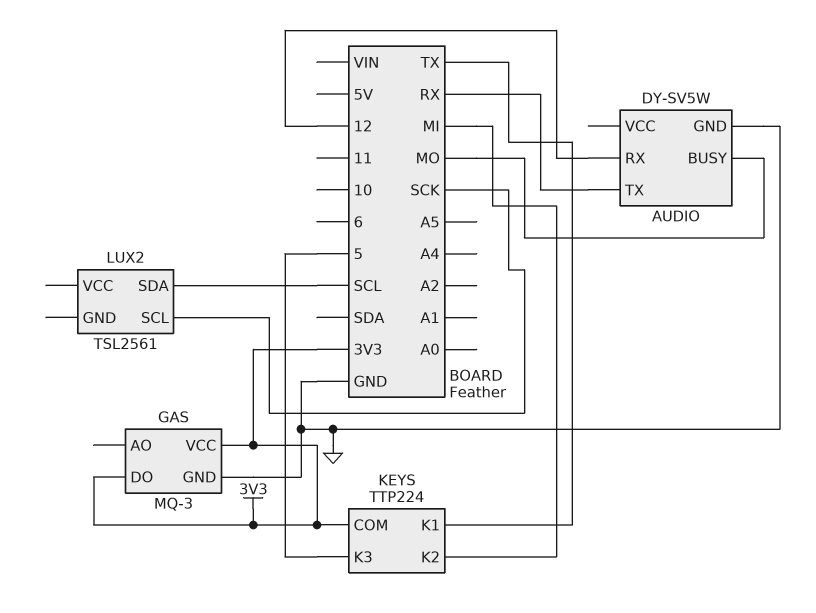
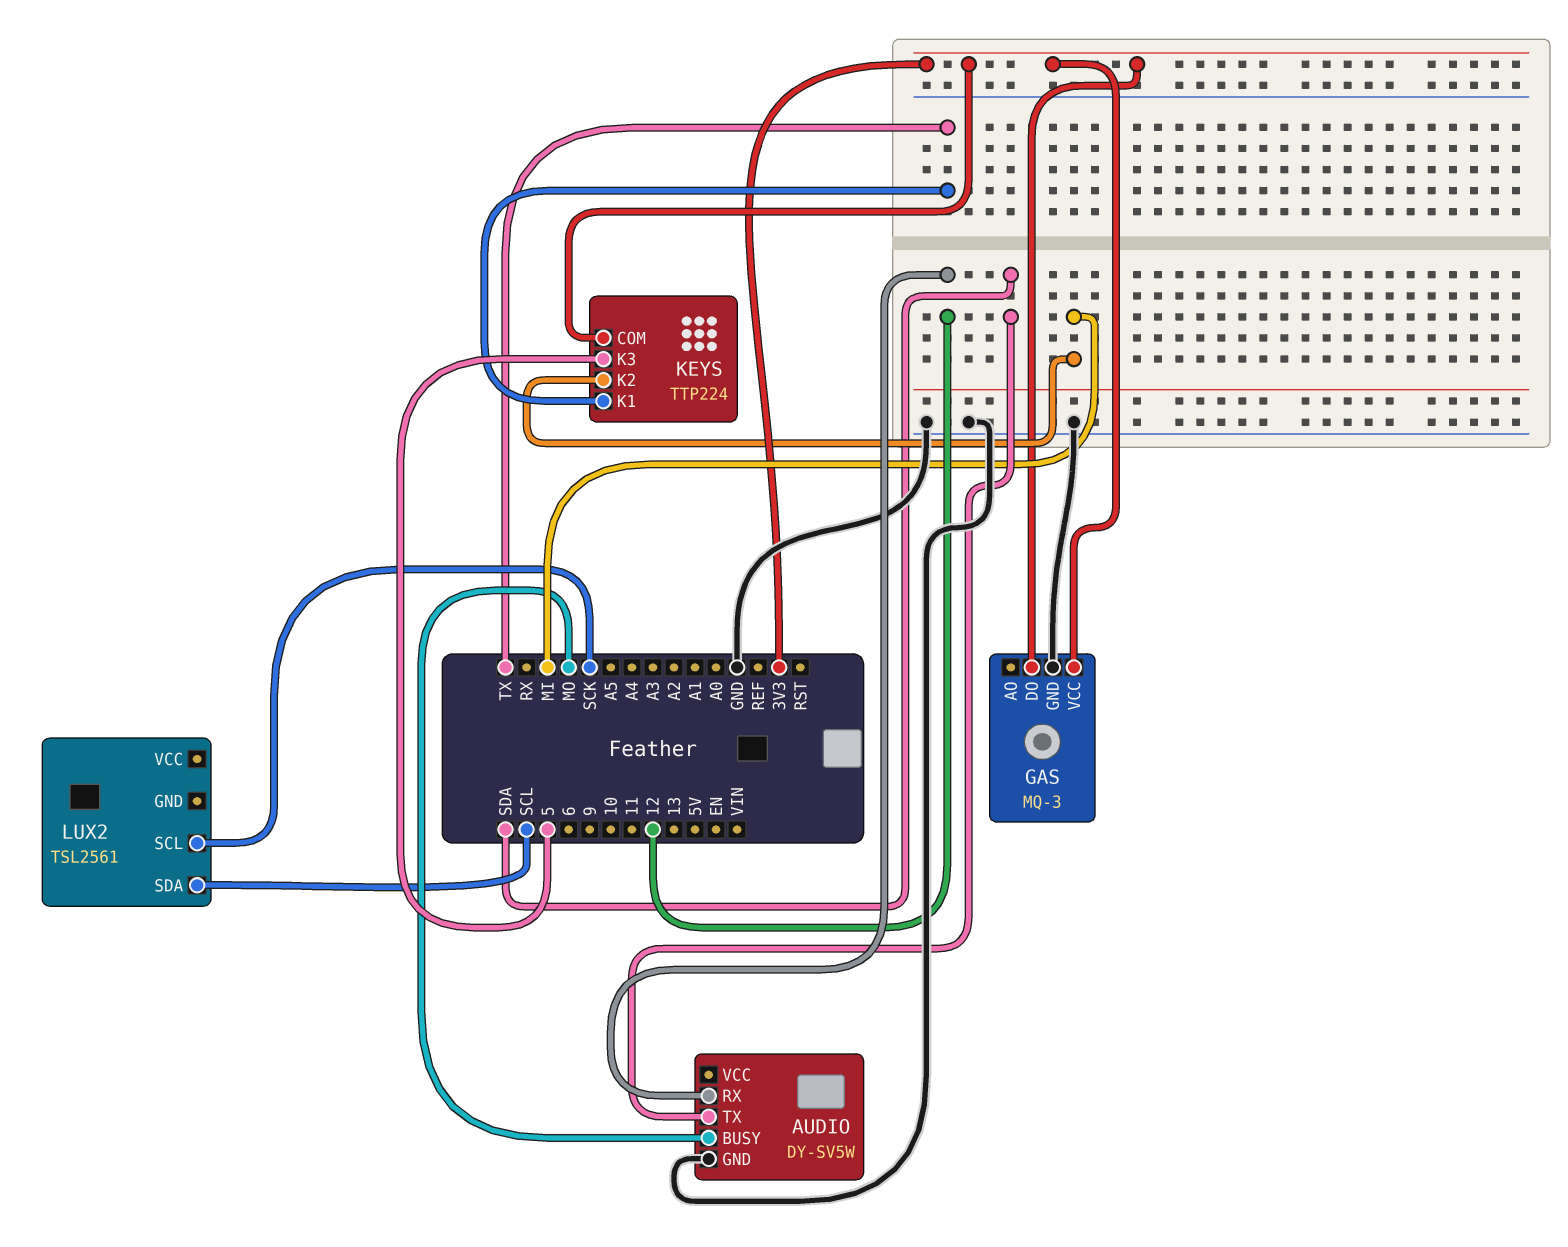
AUDIO pin TX: RX -> SDA

